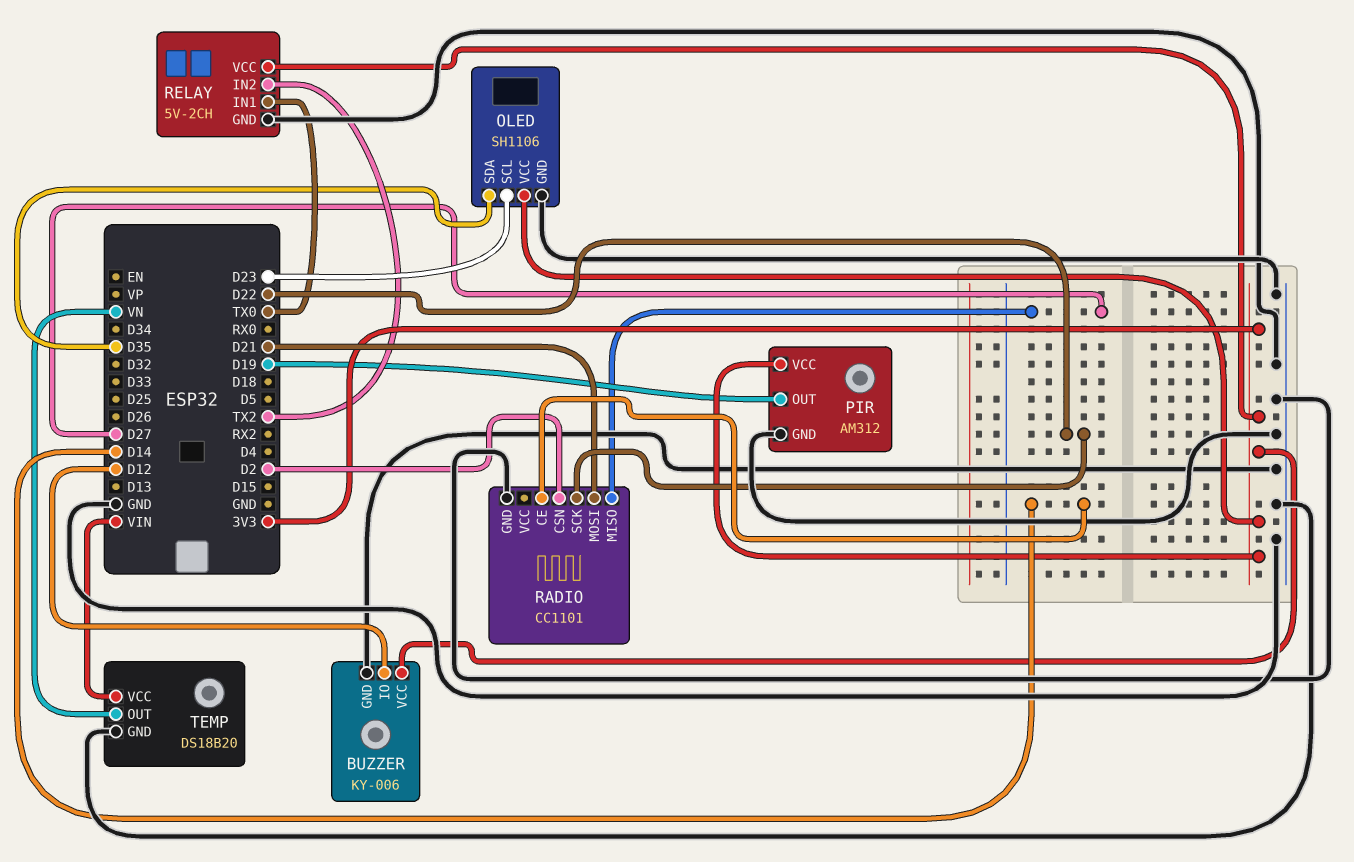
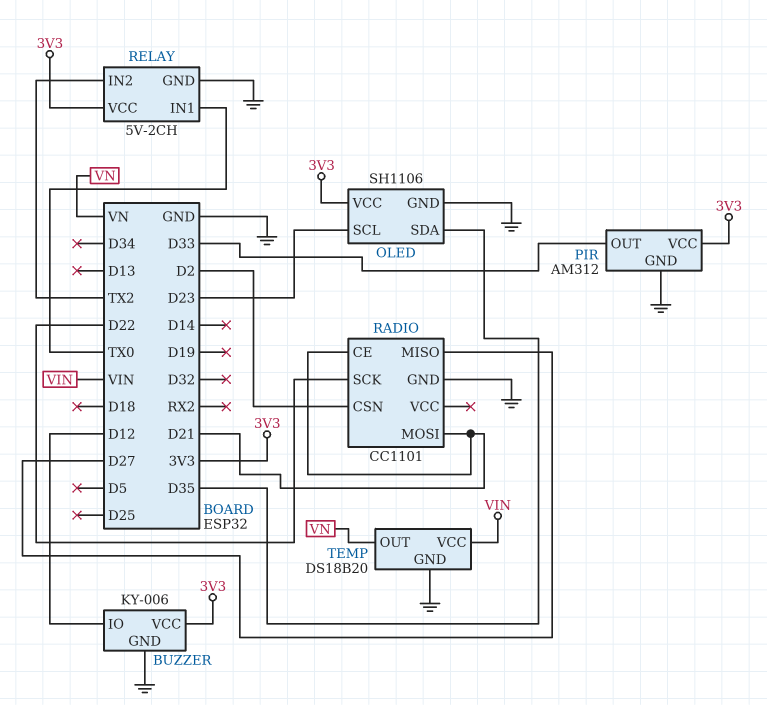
PIR pin OUT: D19 -> D33
RADIO pin CE: D14 -> D21

